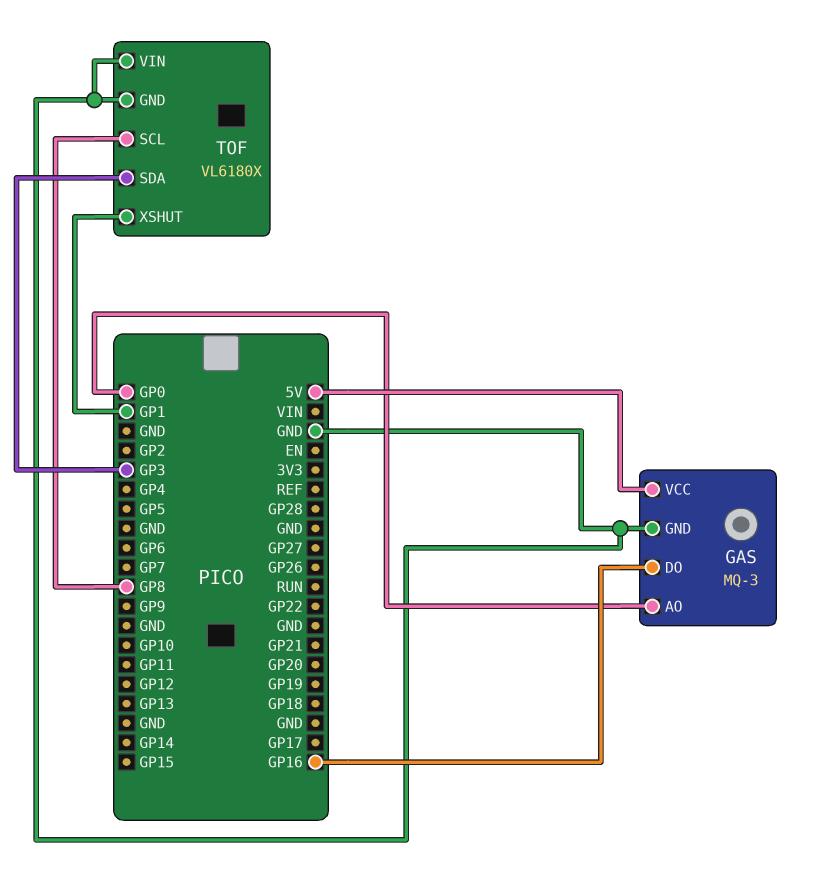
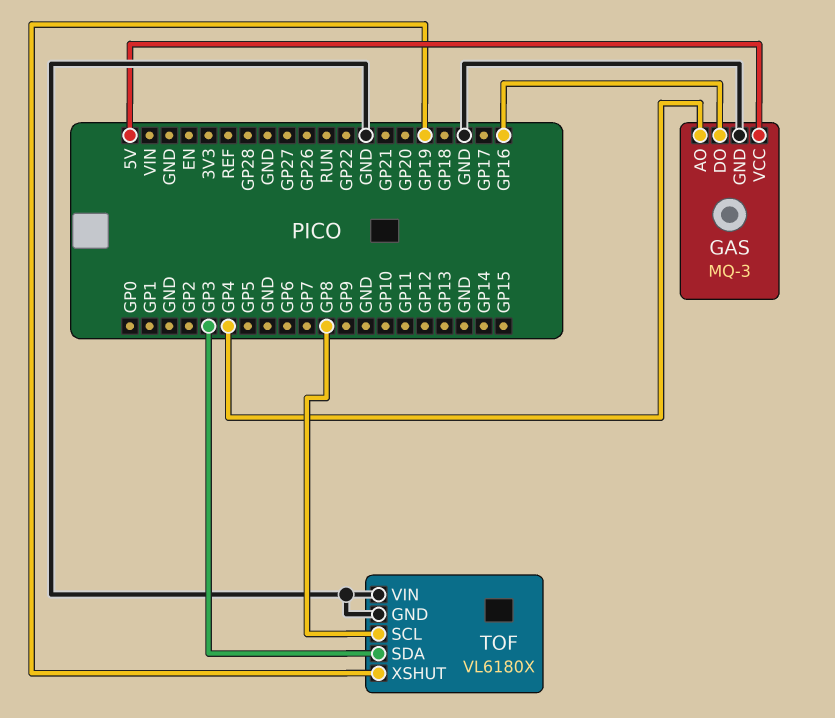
GAS pin AO: GP0 -> GP4
TOF pin XSHUT: GP1 -> GP19

